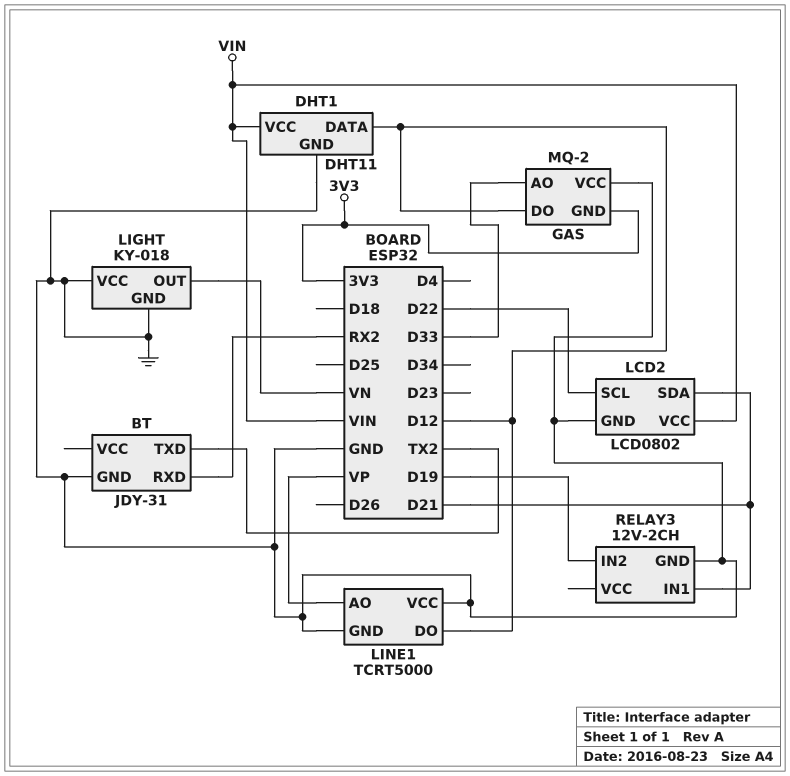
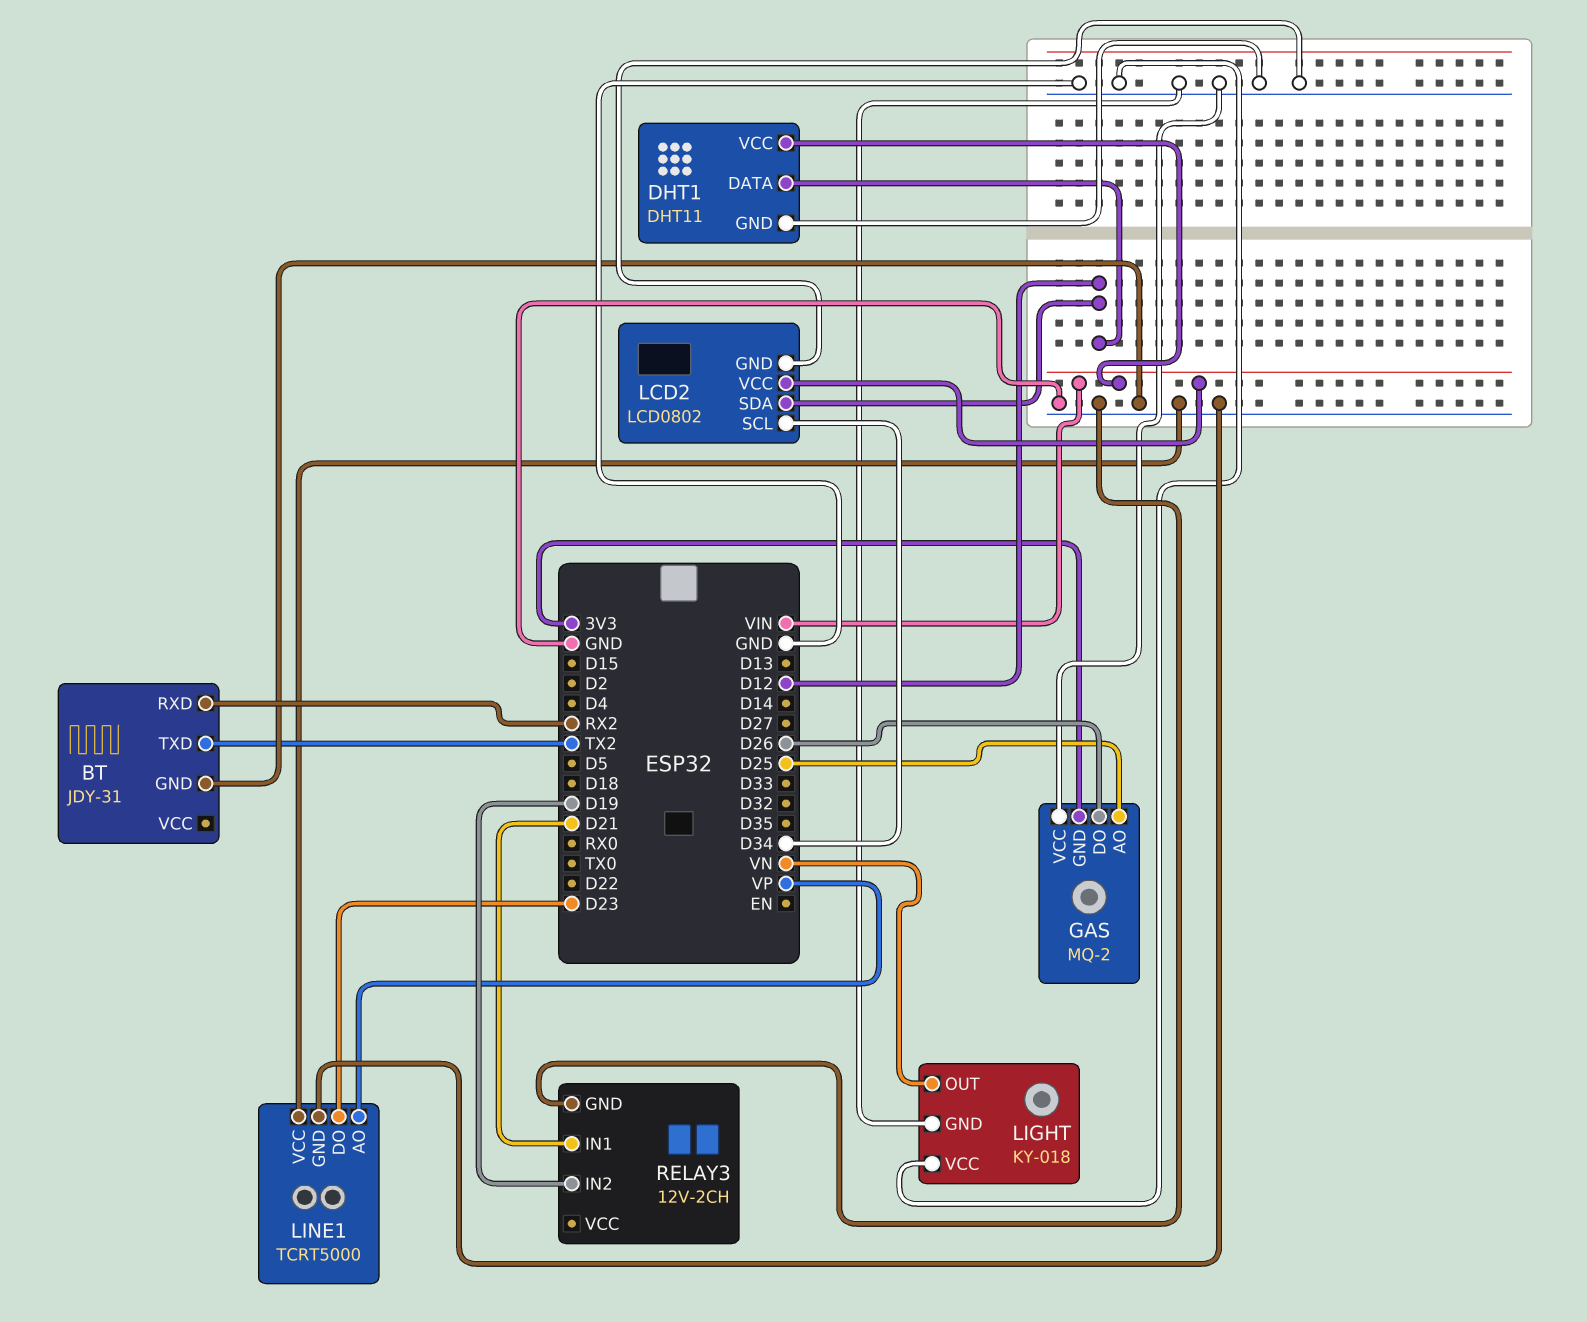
GAS pin AO: D33 -> D25
GAS pin DO: D12 -> D26
LCD2 pin SCL: D22 -> D34
LCD2 pin SDA: D21 -> D12
LINE1 pin DO: D12 -> D23

